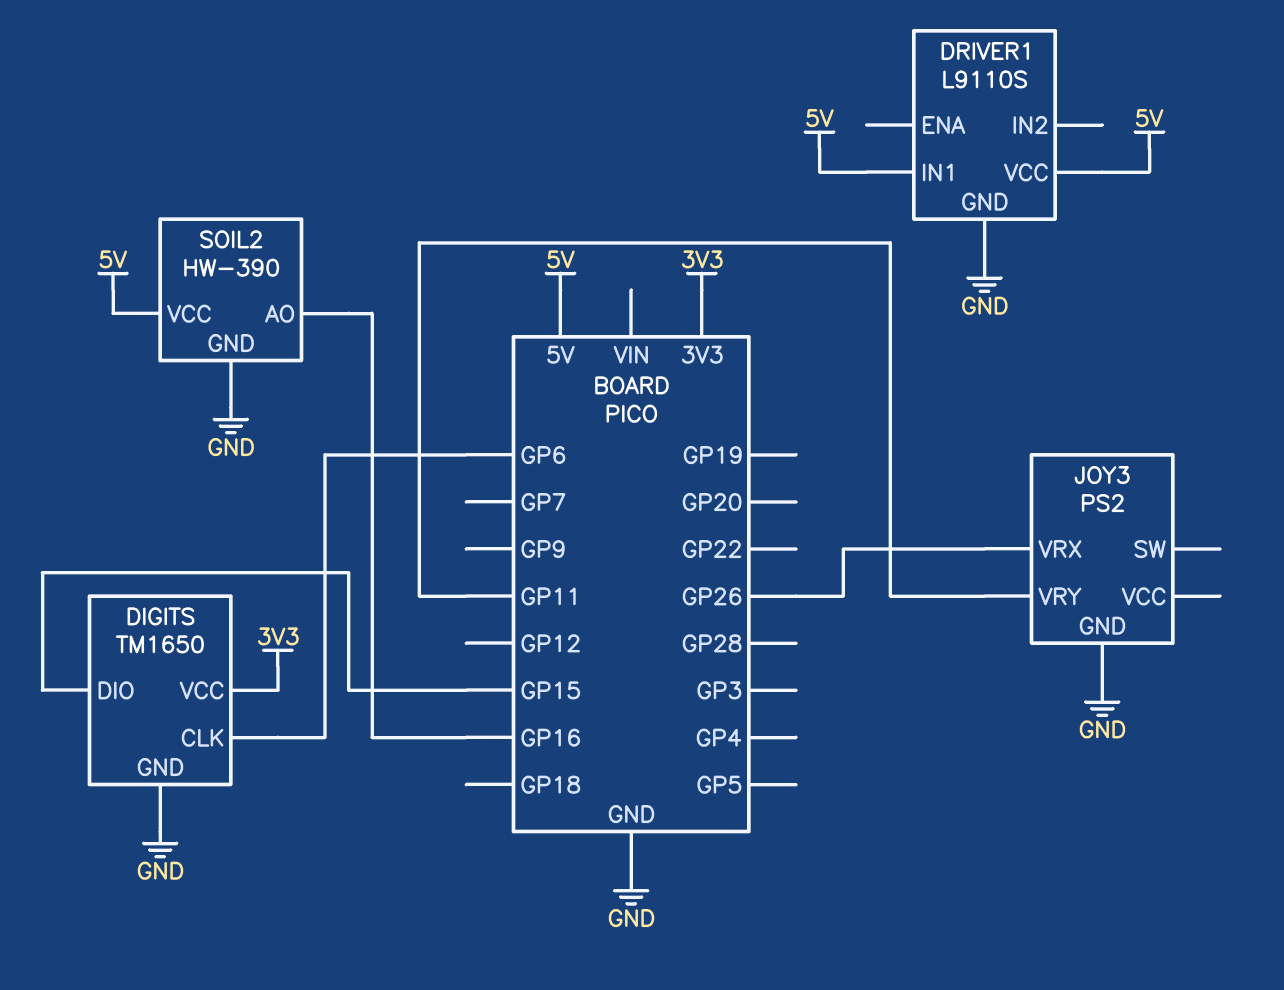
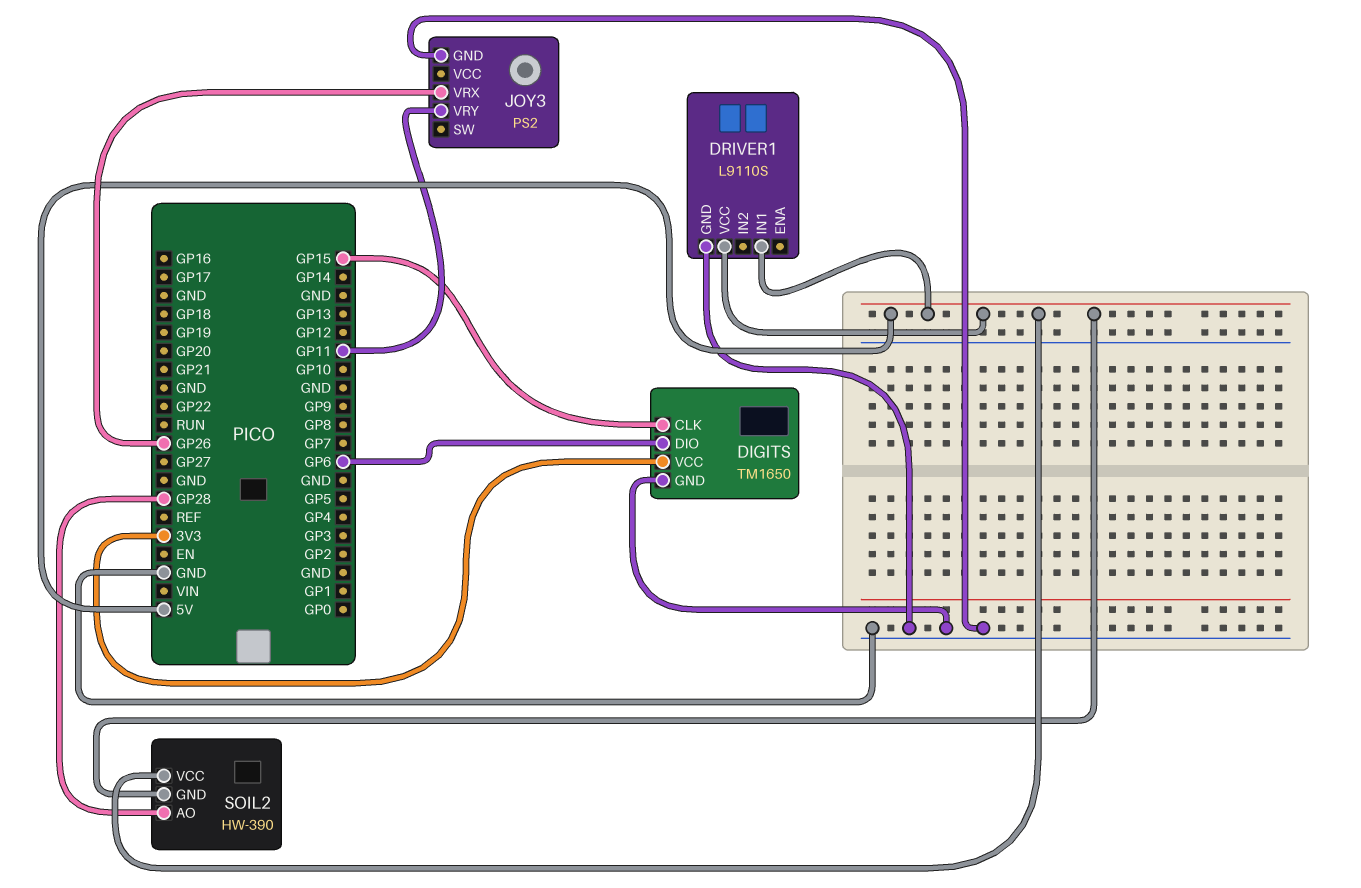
DIGITS pin CLK: GP6 -> GP15
DIGITS pin DIO: GP15 -> GP6
SOIL2 pin AO: GP16 -> GP28
SOIL2 pin GND: GND -> 5V

